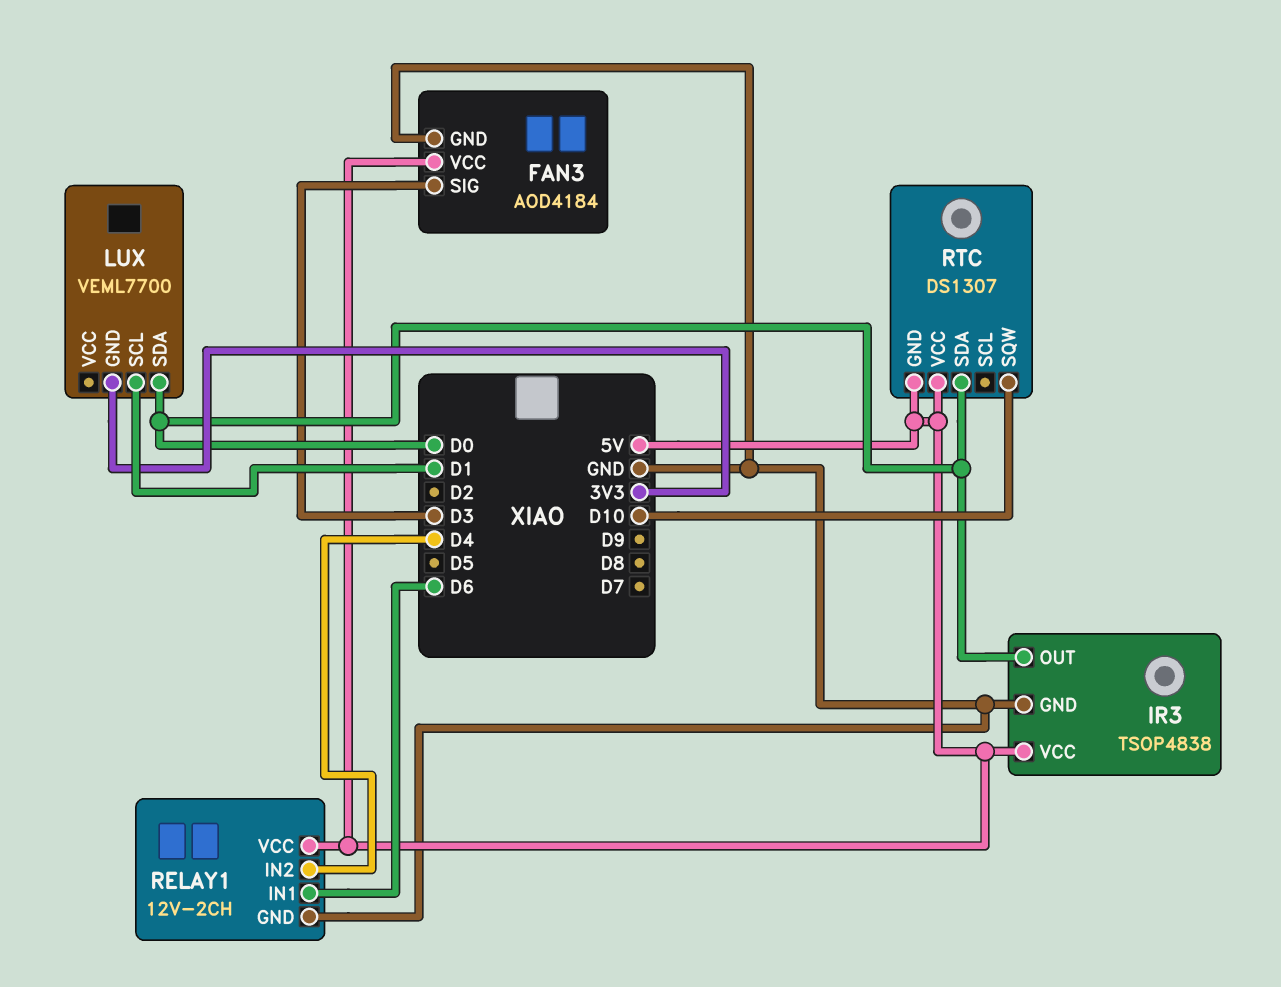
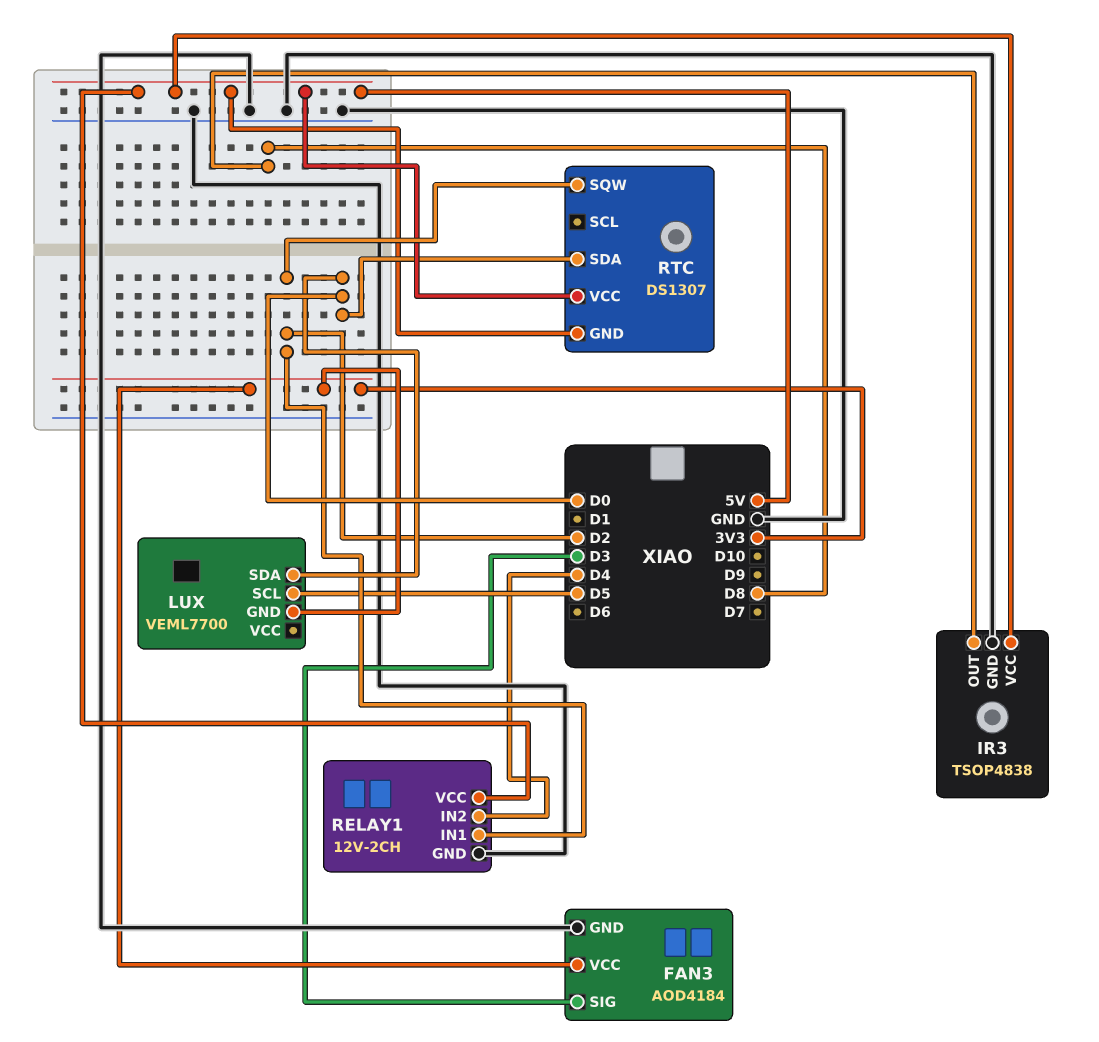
FAN3 pin VCC: 5V -> 3V3
IR3 pin OUT: D0 -> D8
LUX pin SCL: D1 -> D5
RELAY1 pin IN1: D6 -> D2
RTC pin SQW: D10 -> D2

